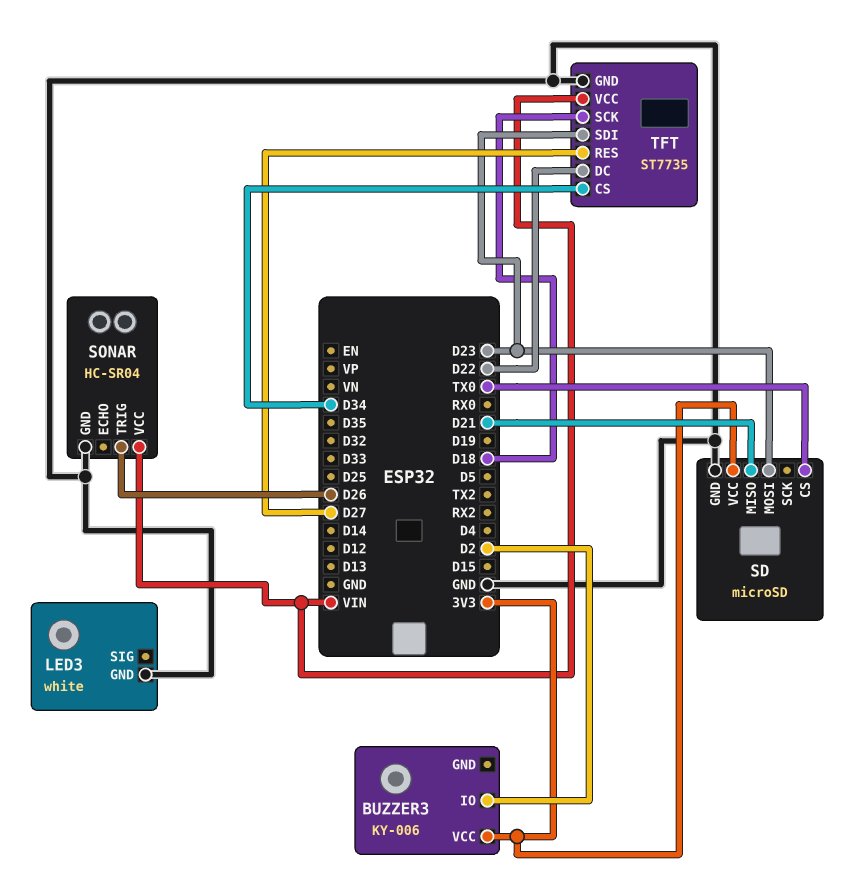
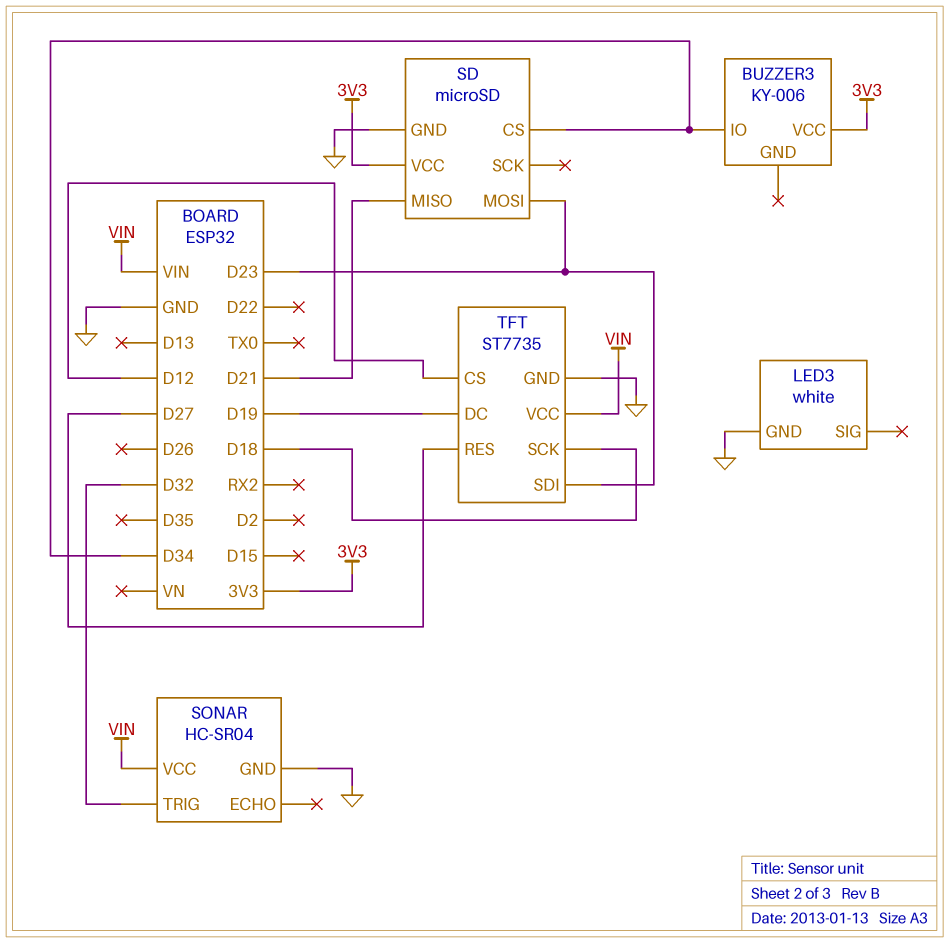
BUZZER3 pin IO: D2 -> D34
SD pin CS: TX0 -> D34
SONAR pin TRIG: D26 -> D32
TFT pin CS: D34 -> D12
TFT pin DC: D22 -> D19

